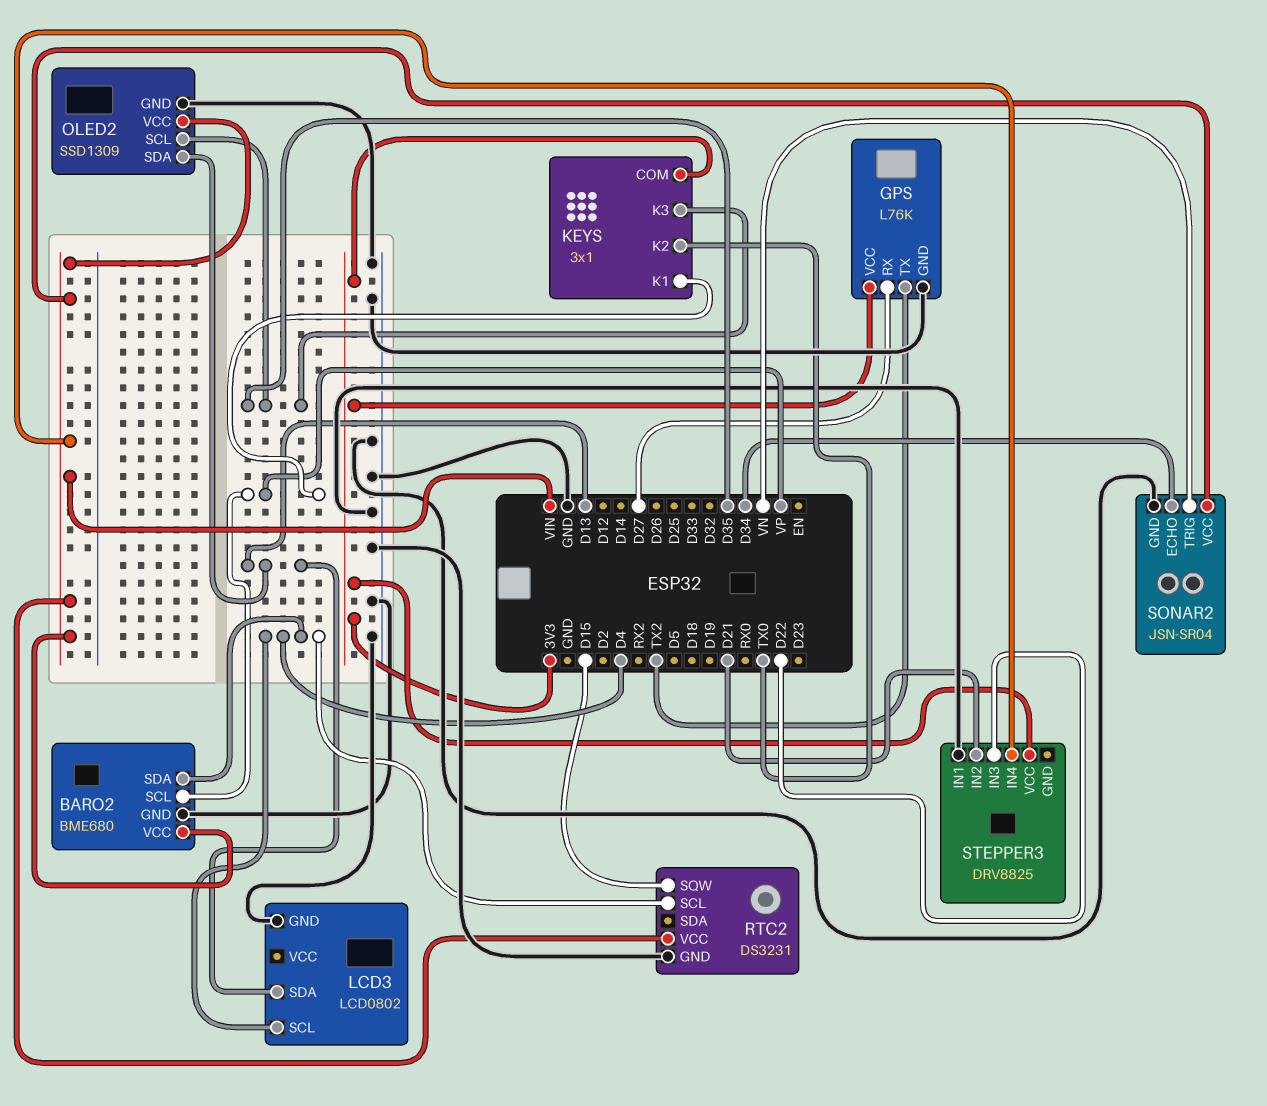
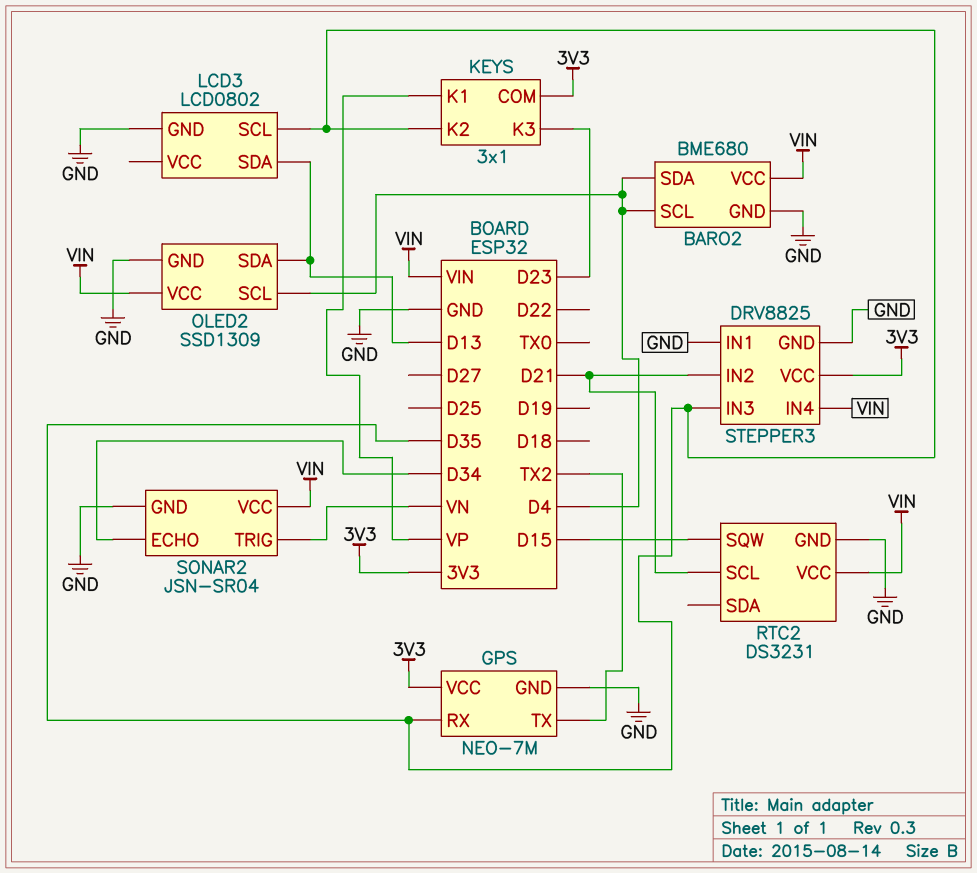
BARO2 pin SCL: VP -> D4
GPS: L76K -> NEO-7M
GPS pin RX: D27 -> D35
KEYS pin K2: TX0 -> D35
KEYS pin K3: D35 -> D23
LCD3 pin SCL: D4 -> D35
OLED2 pin SCL: D35 -> D4
RTC2 pin SCL: D4 -> D21
STEPPER3 pin GND: none -> GND
STEPPER3 pin IN3: D22 -> D35

